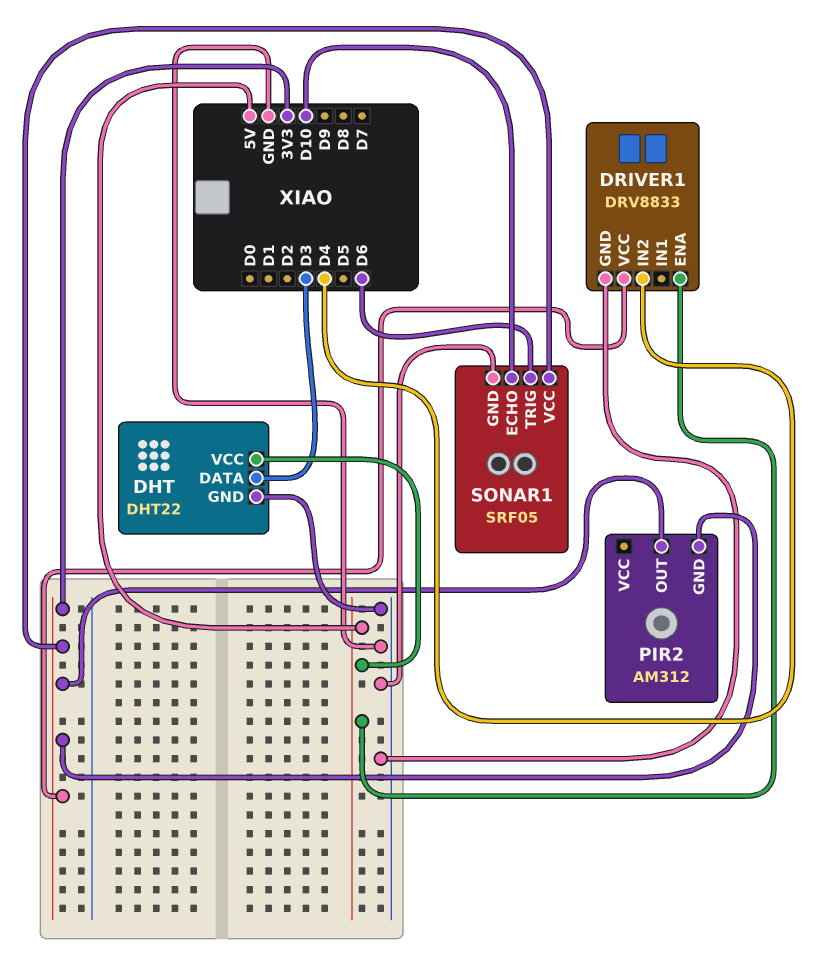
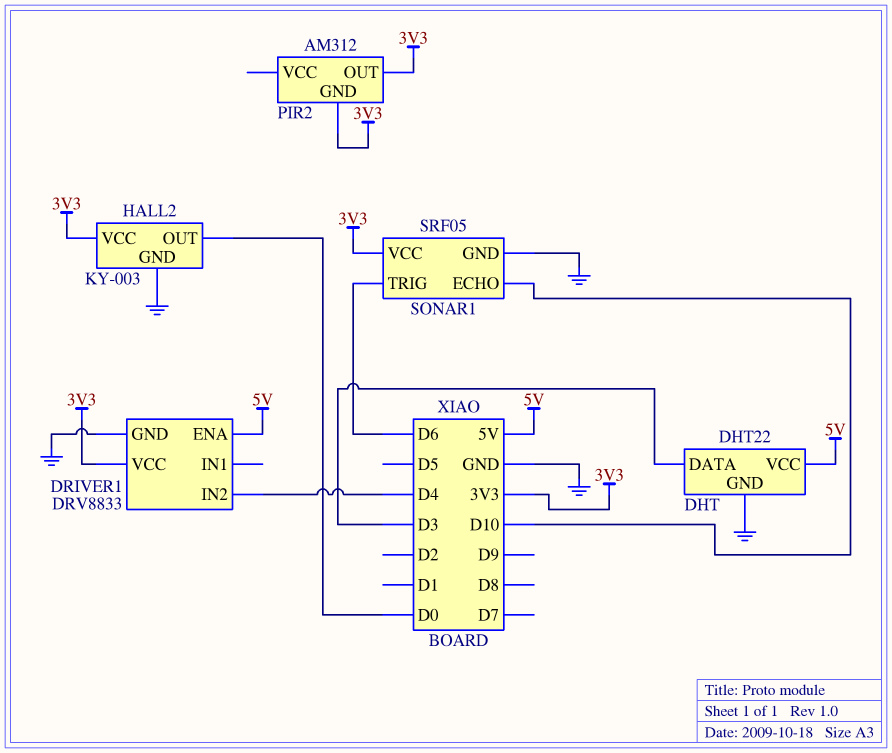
HALL2: none -> KY-003
HALL2 pin GND: none -> GND
HALL2 pin OUT: none -> D0
HALL2 pin VCC: none -> 3V3

